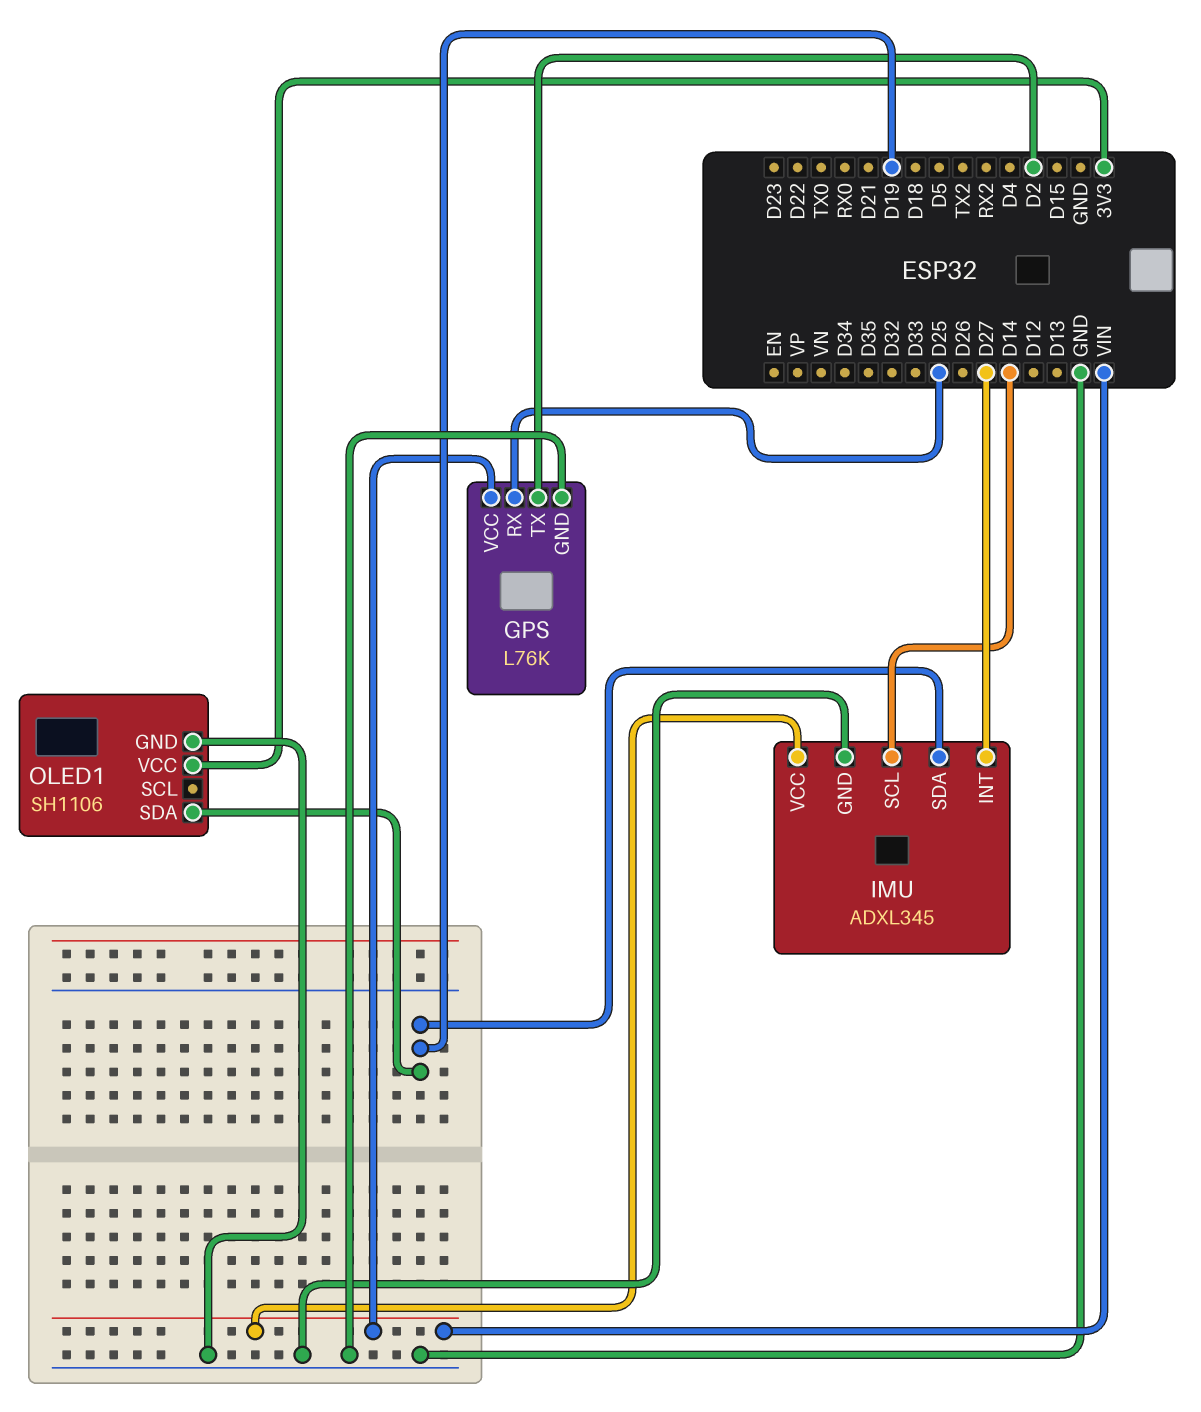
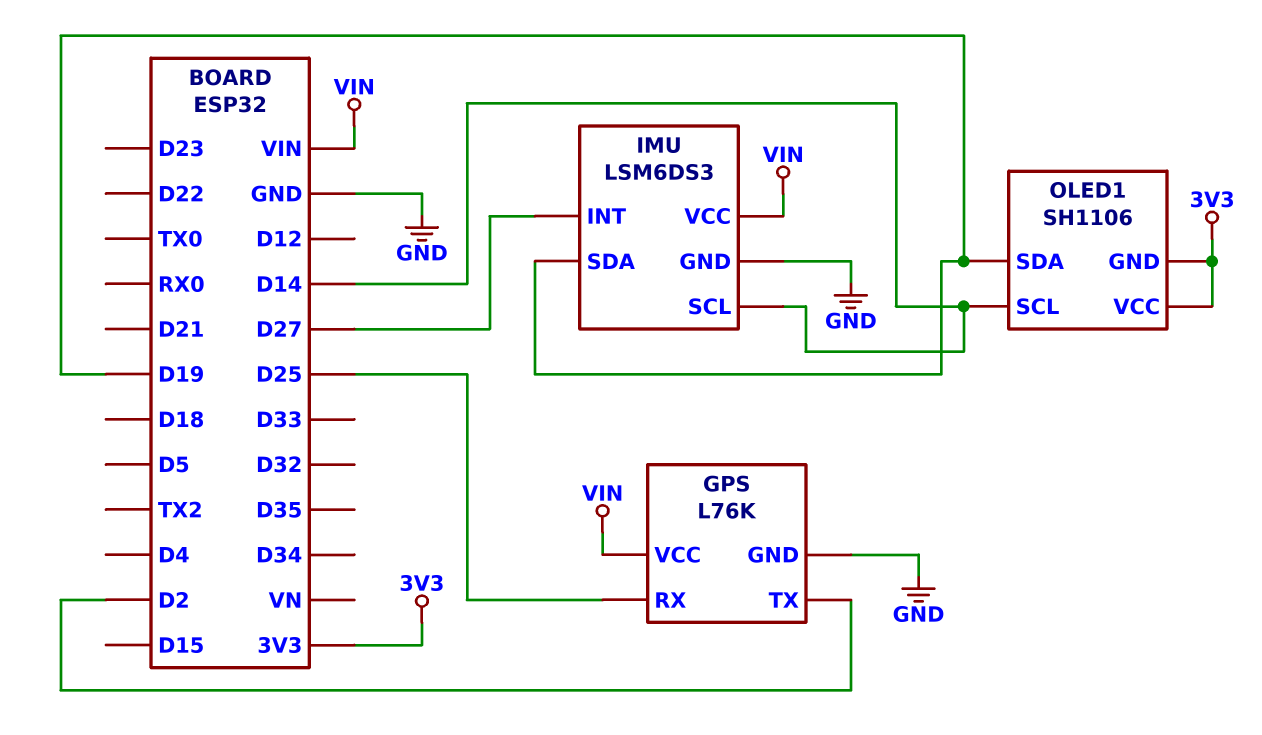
IMU: ADXL345 -> LSM6DS3
OLED1 pin GND: GND -> 3V3
OLED1 pin SCL: none -> D14

